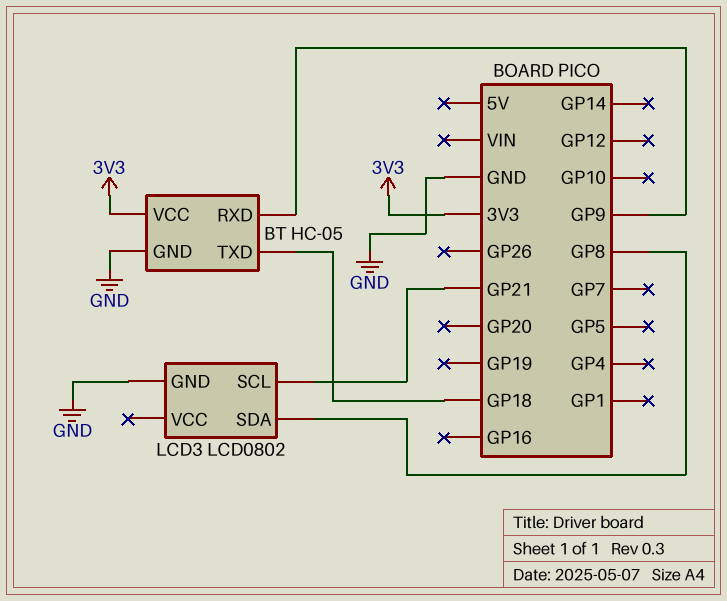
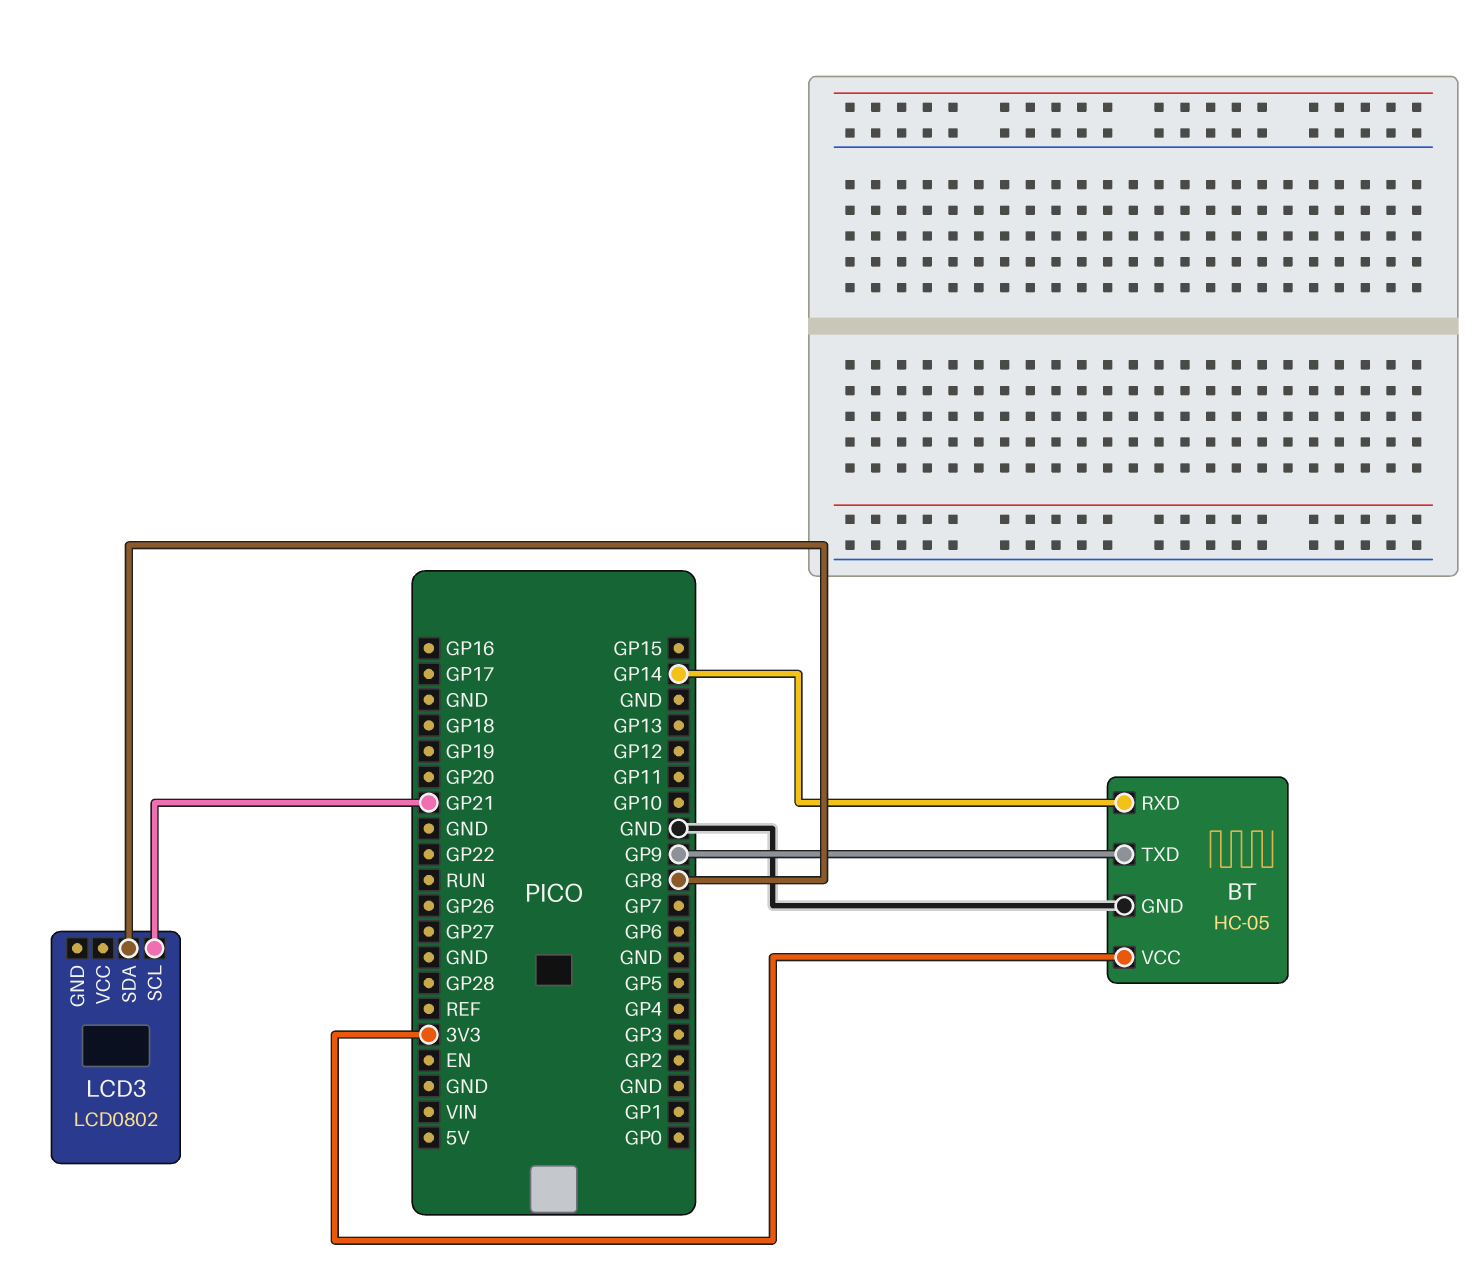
BT pin RXD: GP9 -> GP14
BT pin TXD: GP18 -> GP9
LCD3 pin GND: GND -> none

